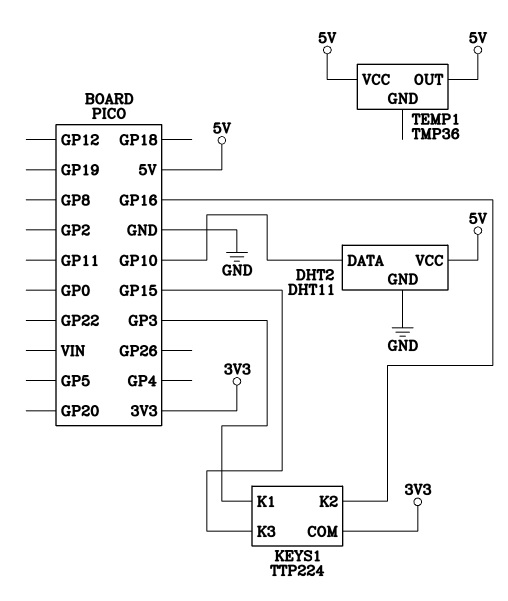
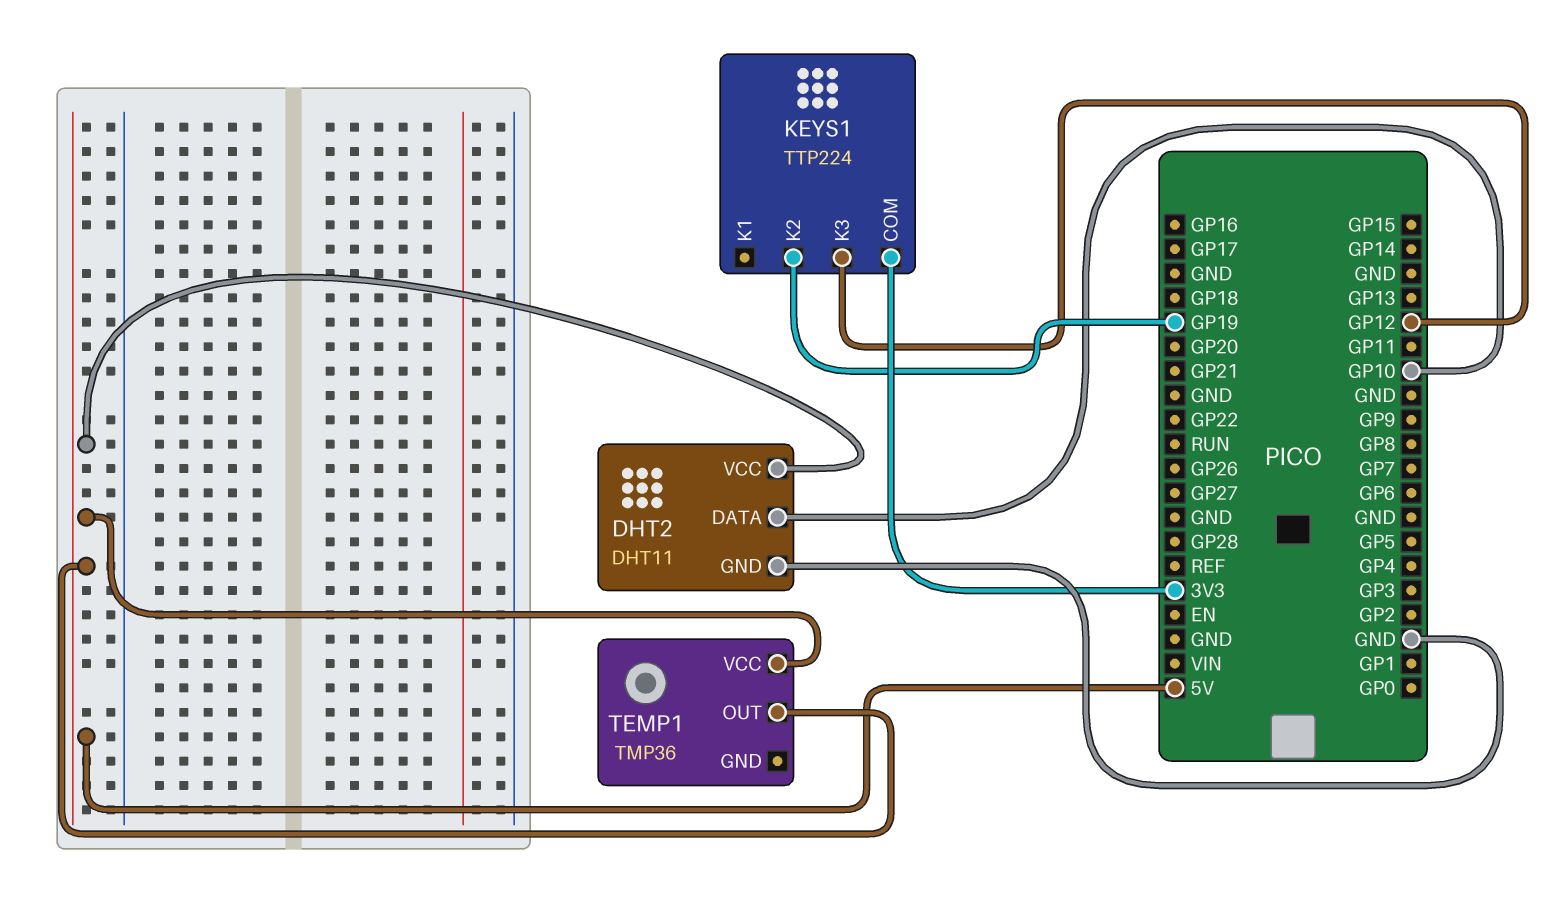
KEYS1 pin K1: GP3 -> none
KEYS1 pin K2: GP16 -> GP19
KEYS1 pin K3: GP15 -> GP12

